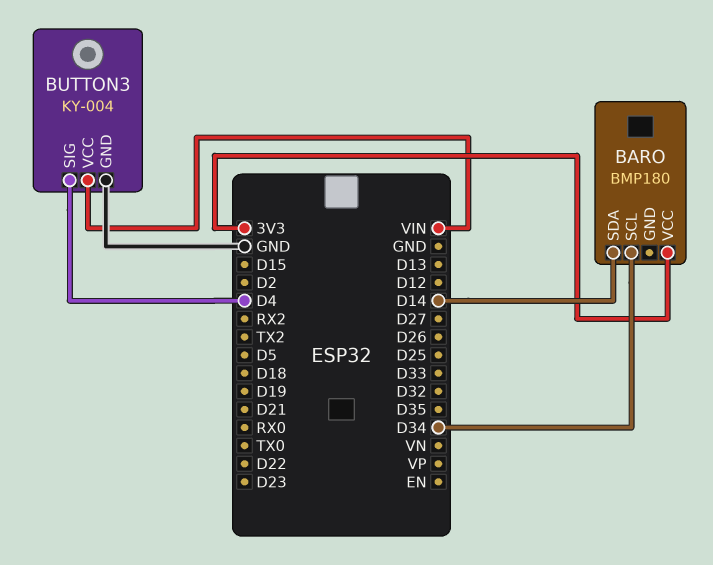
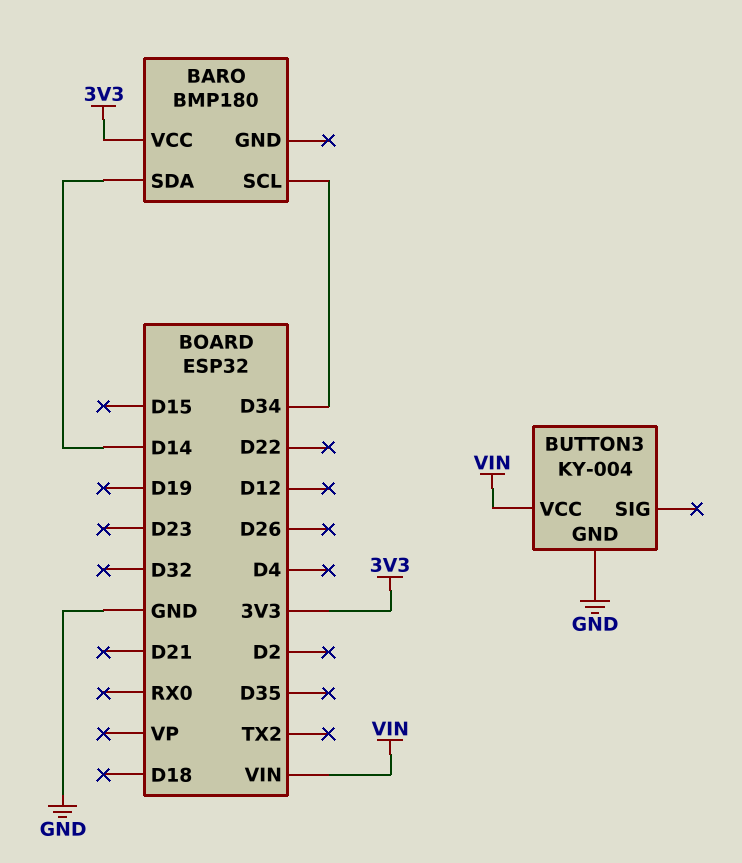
BUTTON3 pin SIG: D4 -> none

